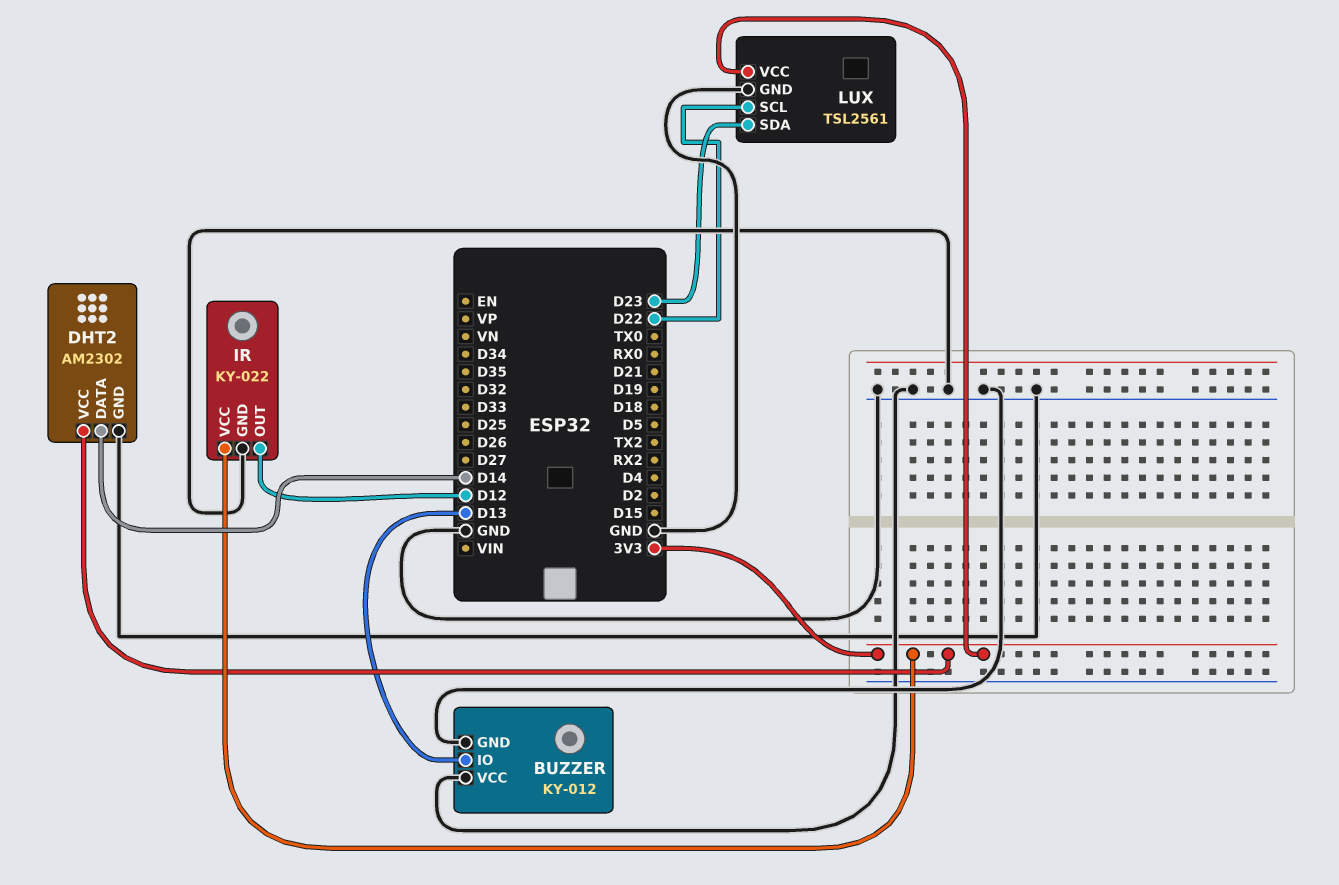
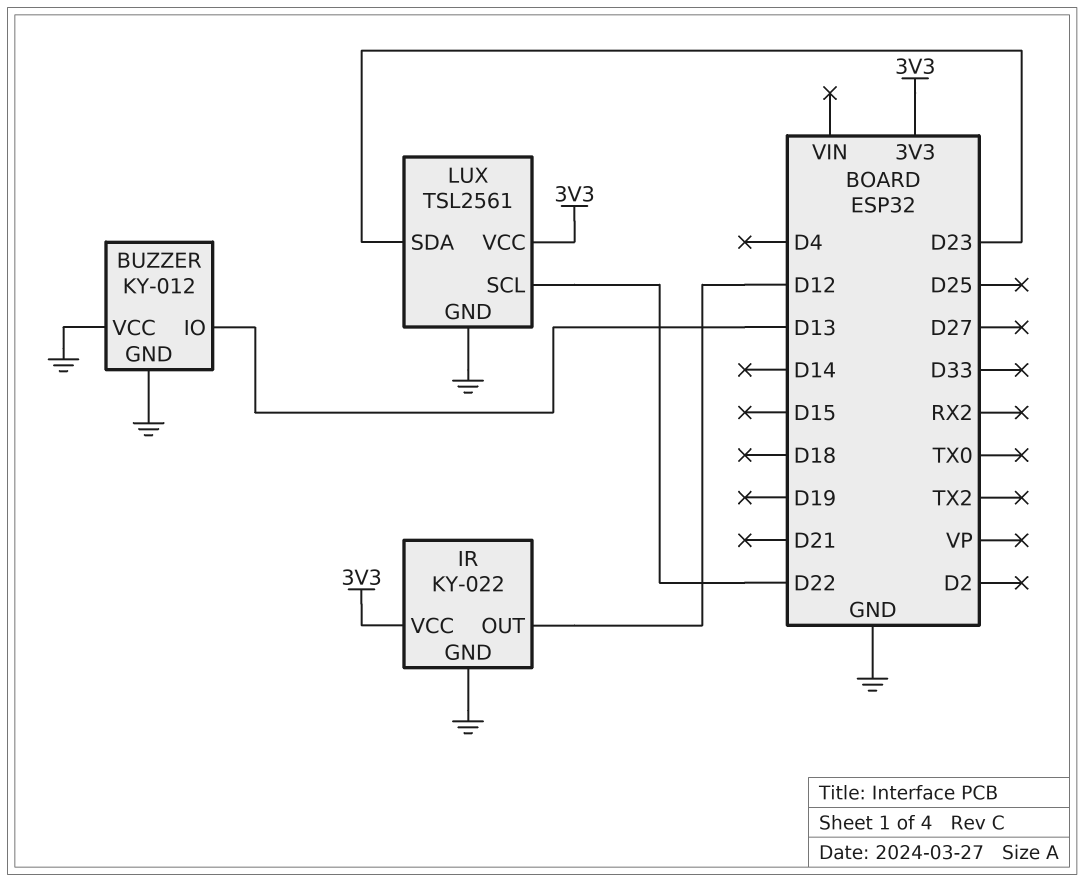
DHT2: AM2302 -> none
DHT2 pin DATA: D14 -> none
DHT2 pin GND: GND -> none
DHT2 pin VCC: 3V3 -> none

